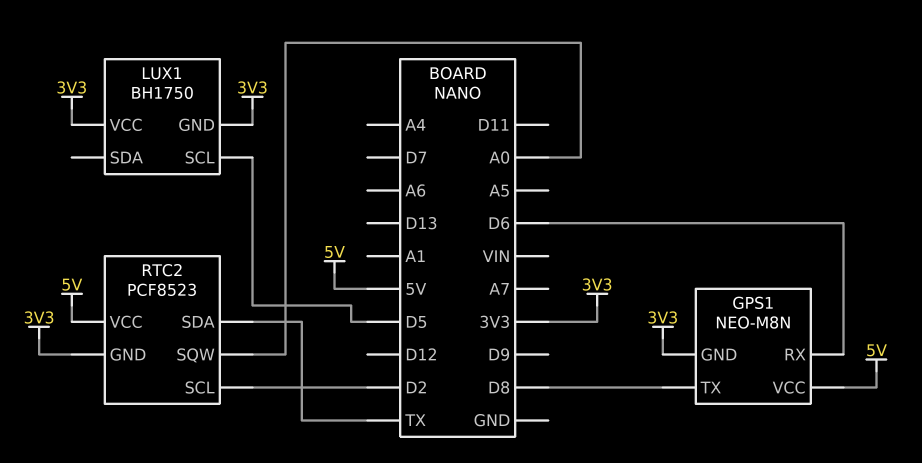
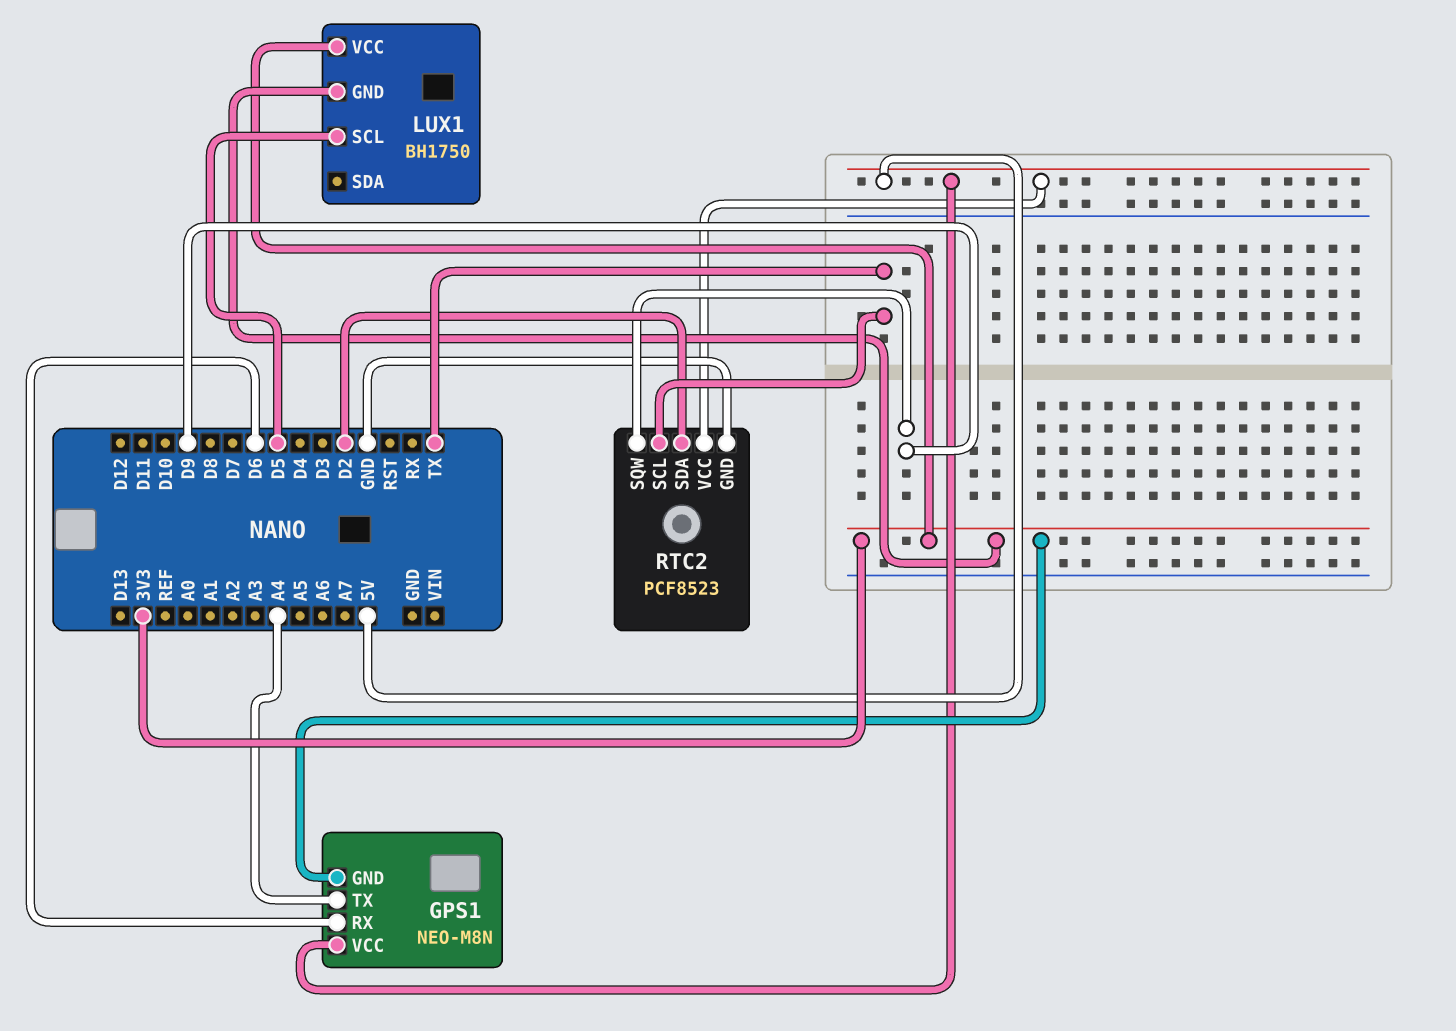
GPS1 pin TX: D8 -> A4
RTC2 pin GND: 3V3 -> GND
RTC2 pin SCL: D2 -> TX
RTC2 pin SDA: TX -> D2
RTC2 pin SQW: A0 -> D9

